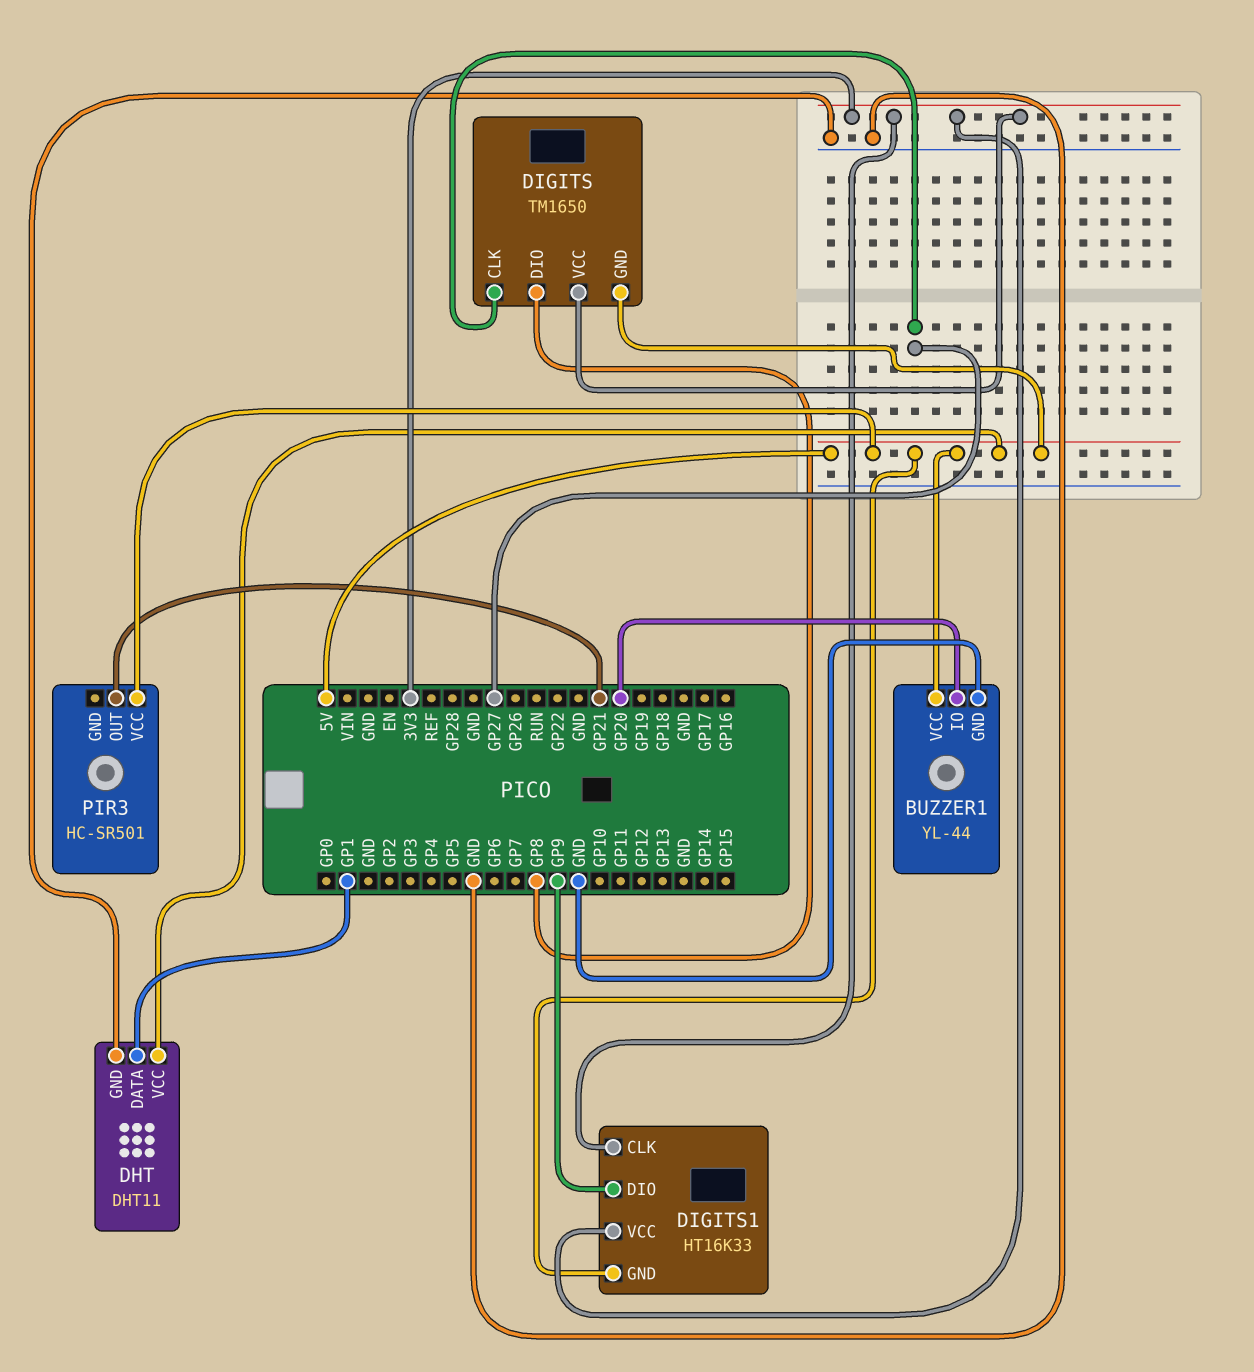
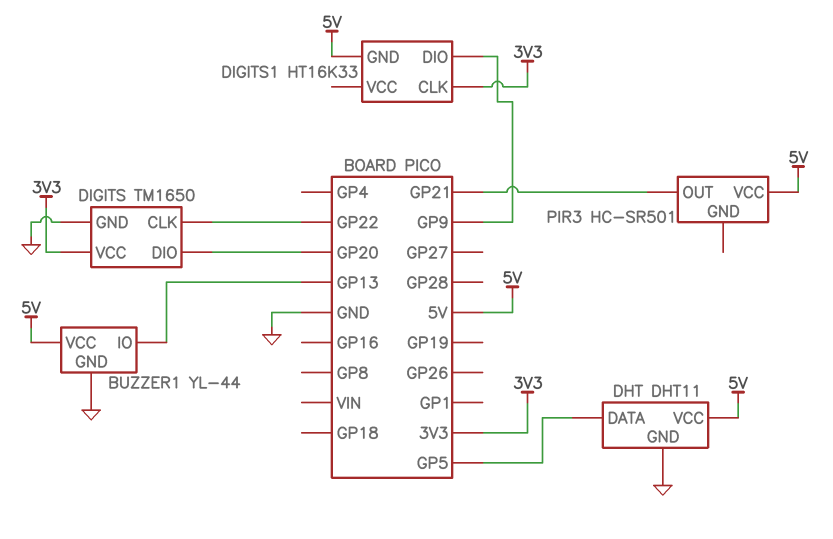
BUZZER1 pin IO: GP20 -> GP13
DHT pin DATA: GP1 -> GP5
DIGITS pin CLK: GP27 -> GP22
DIGITS pin DIO: GP8 -> GP20
DIGITS pin GND: 5V -> GND
DIGITS1 pin VCC: 3V3 -> none

